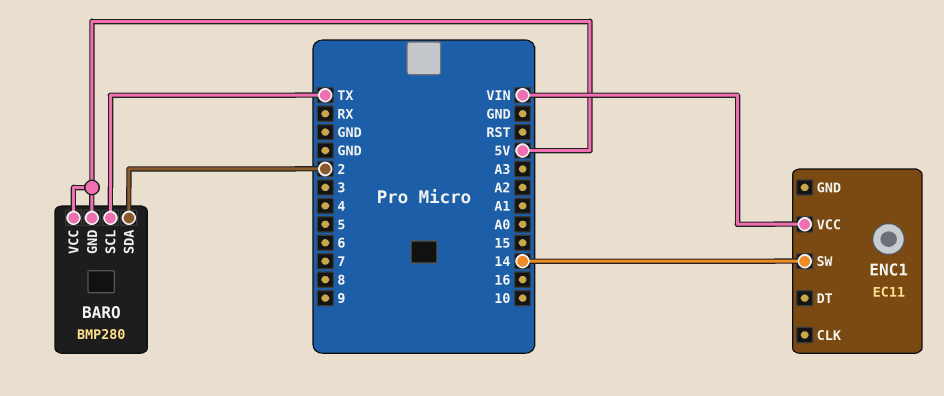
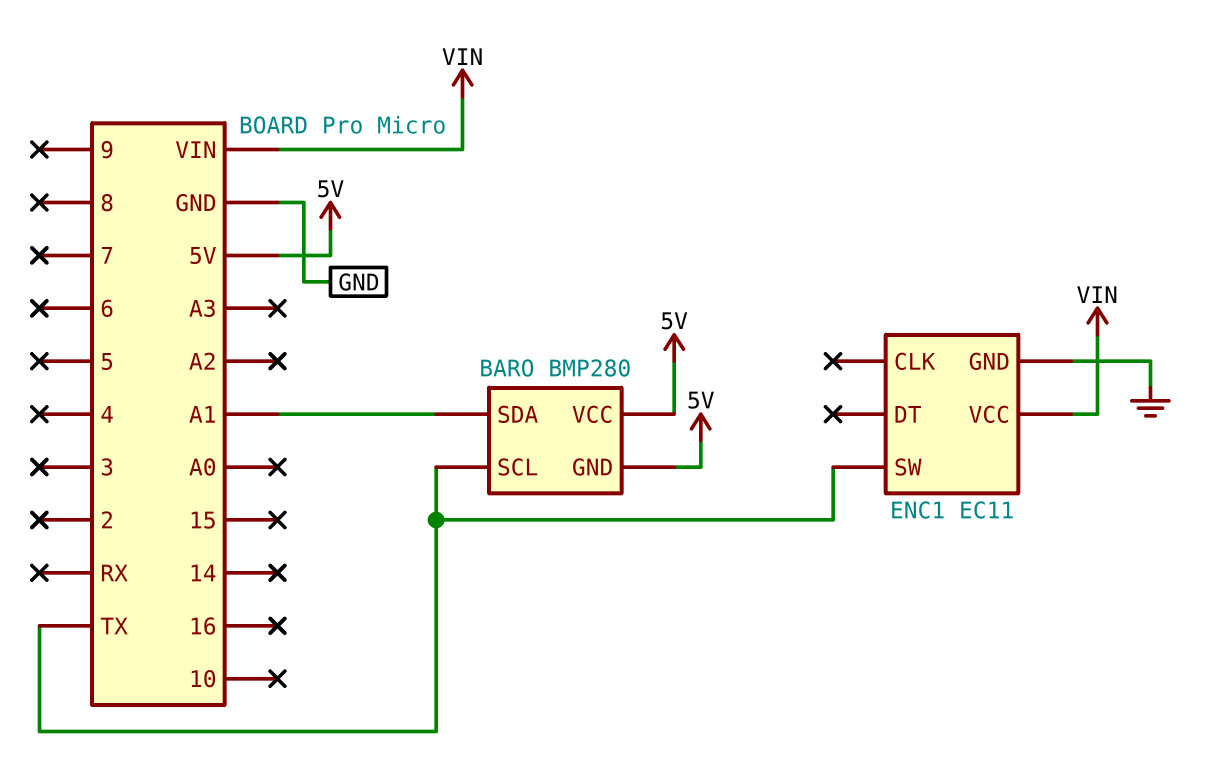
BARO pin SDA: 2 -> A1
ENC1 pin GND: none -> GND
ENC1 pin SW: 14 -> TX

